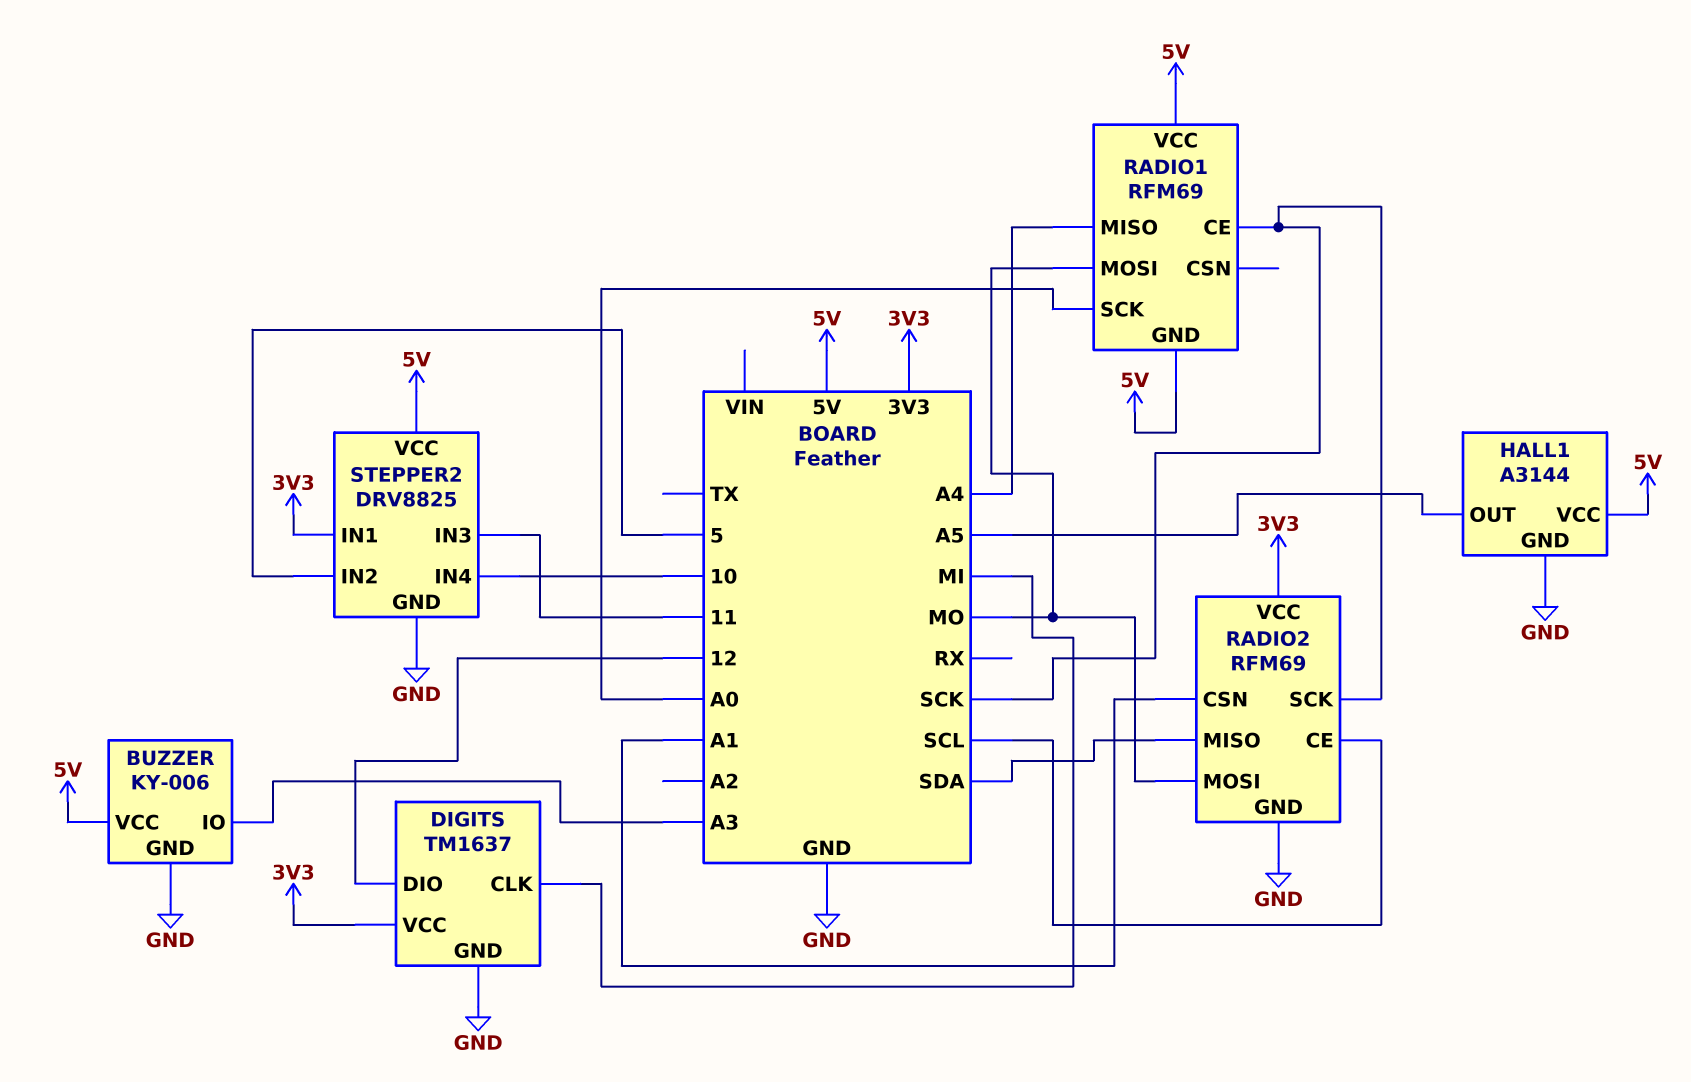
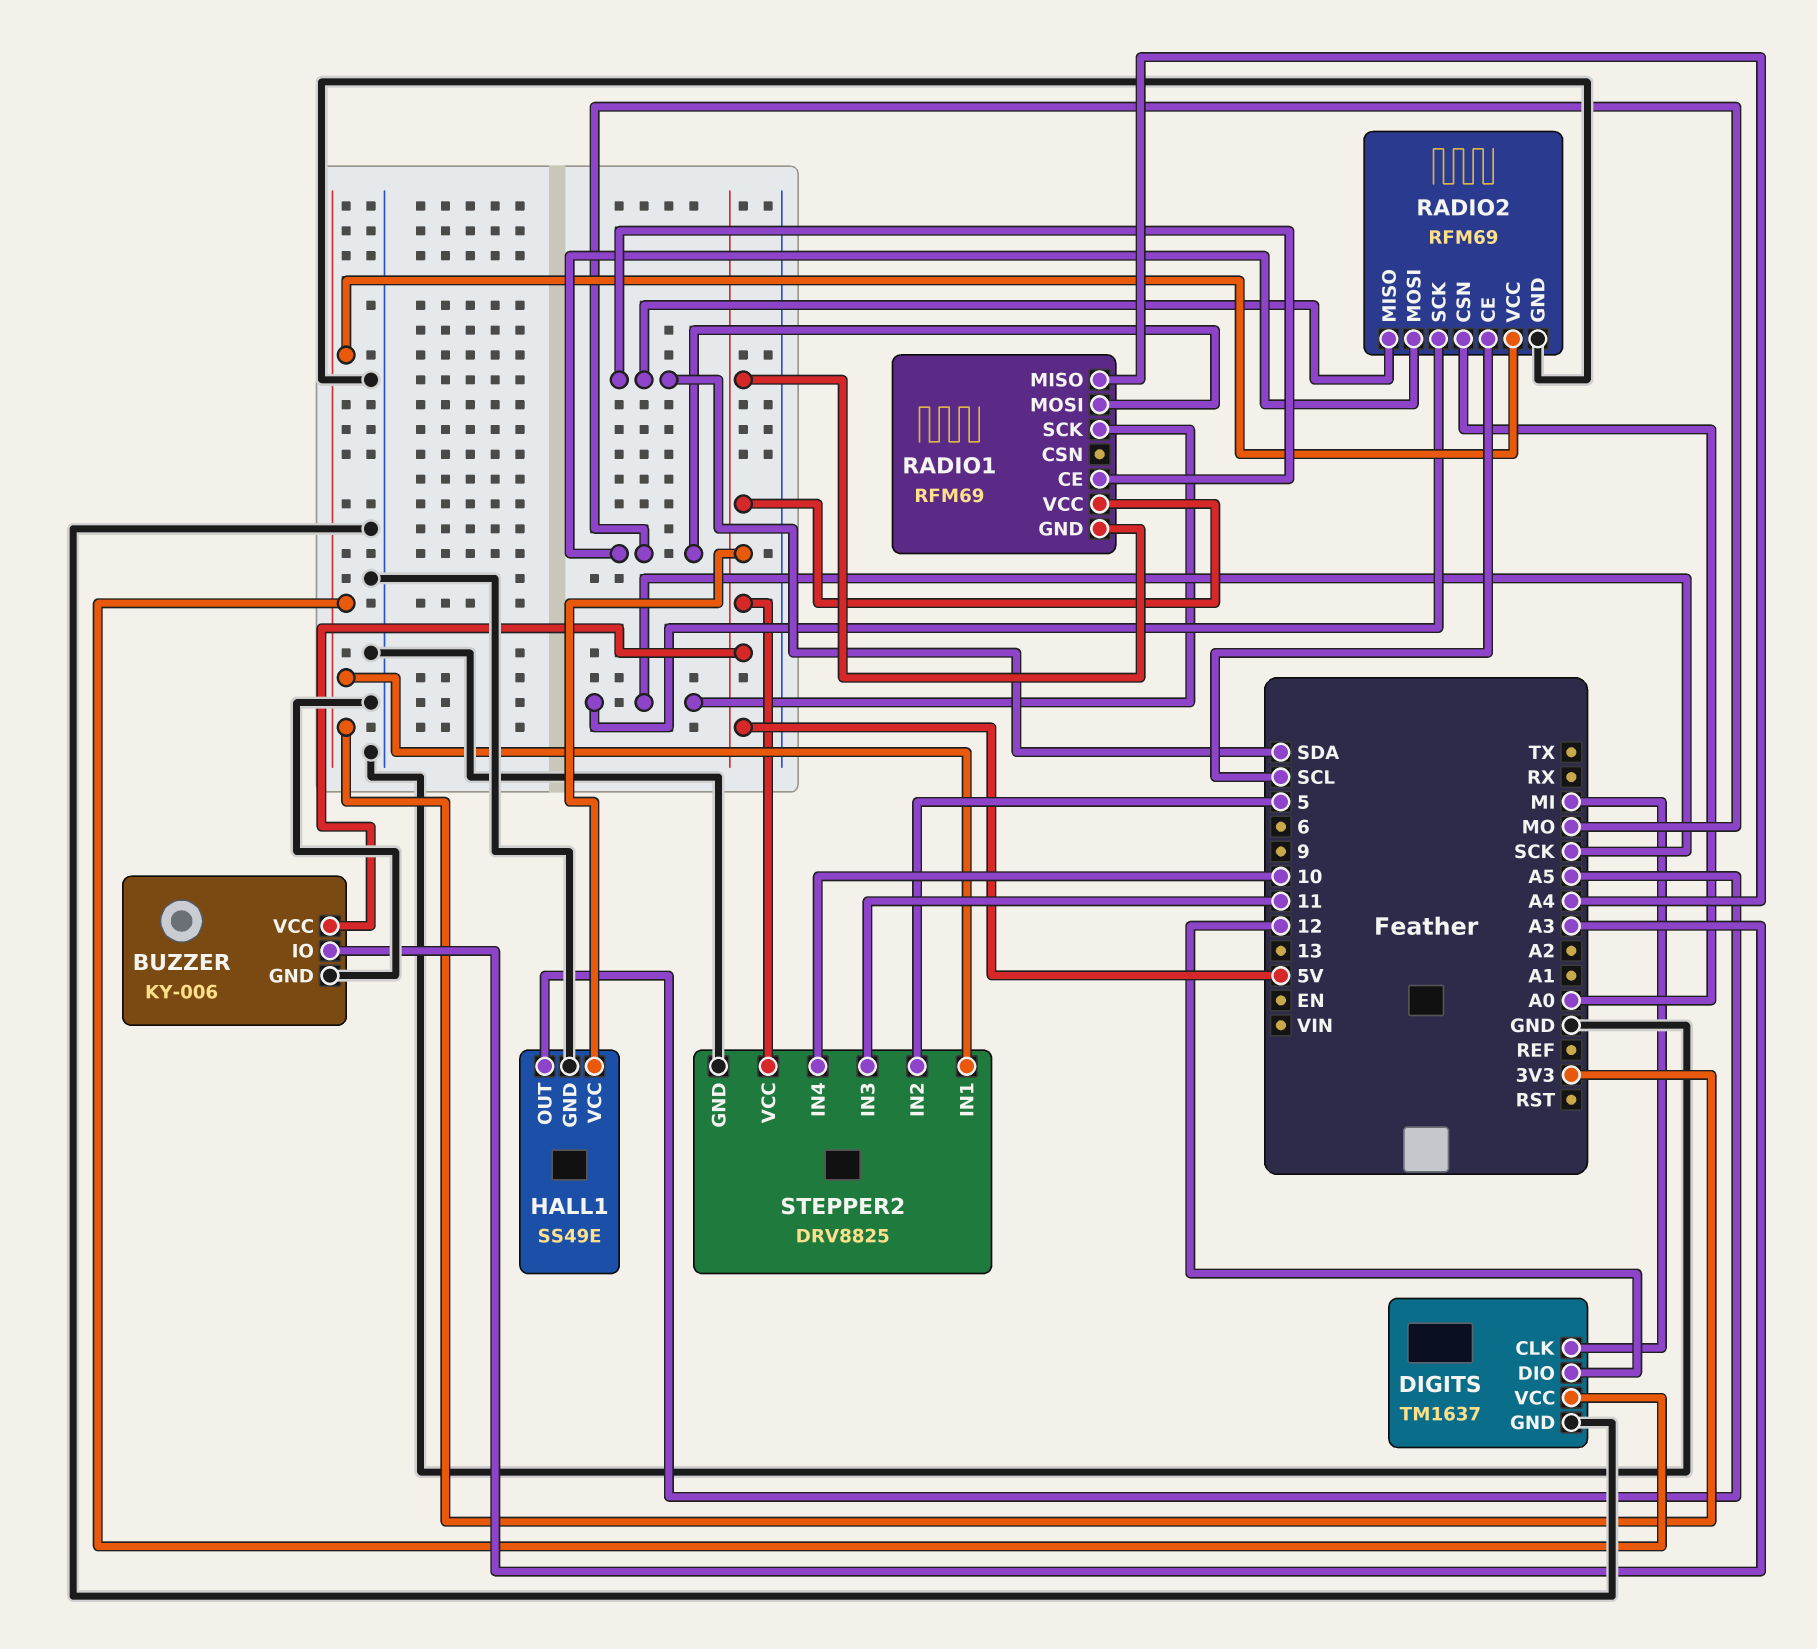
HALL1: A3144 -> SS49E
RADIO1 pin CE: SCK -> SDA
RADIO1 pin SCK: A0 -> SCK
RADIO2 pin CSN: A1 -> A0

